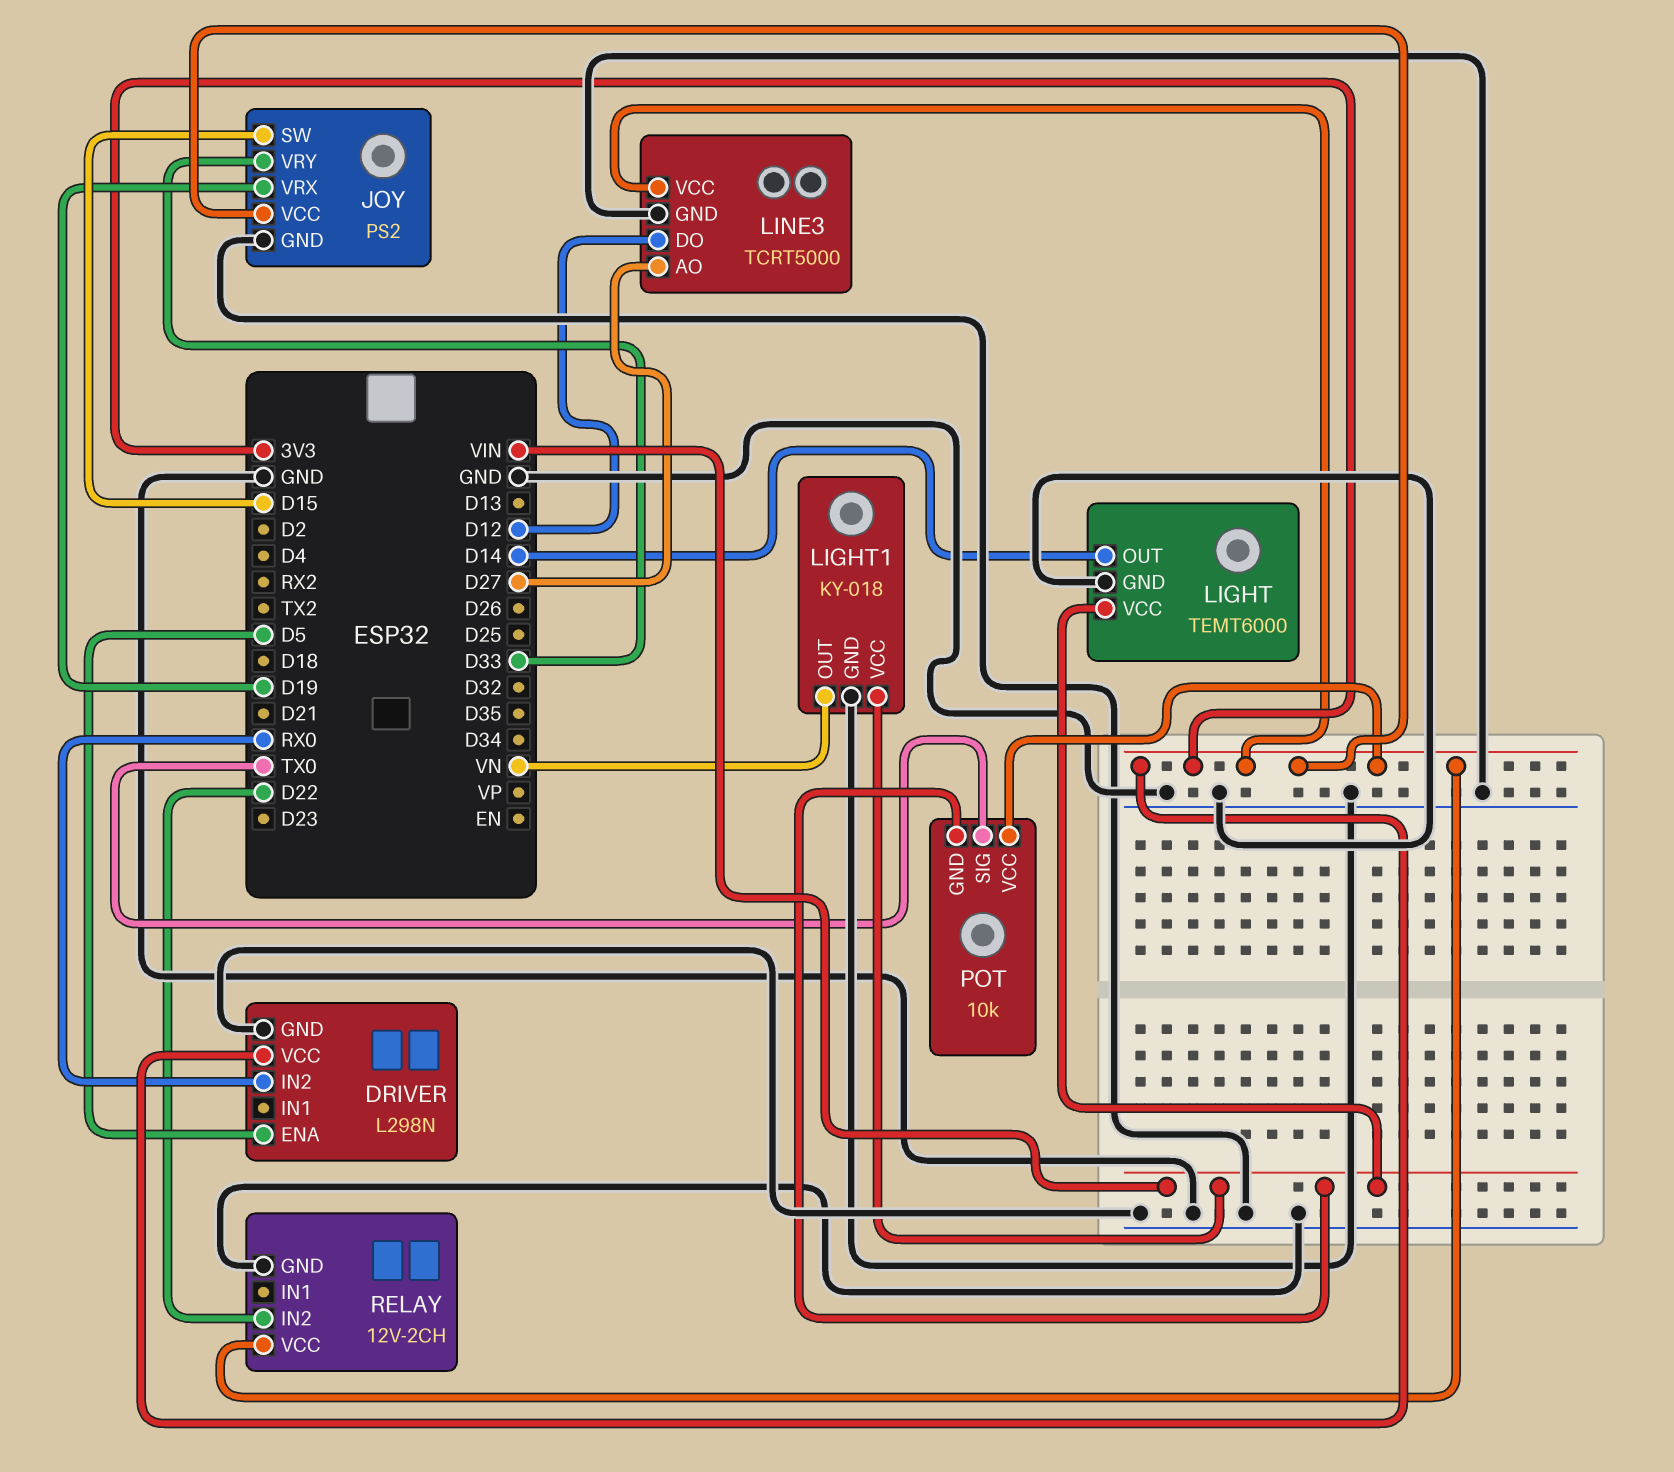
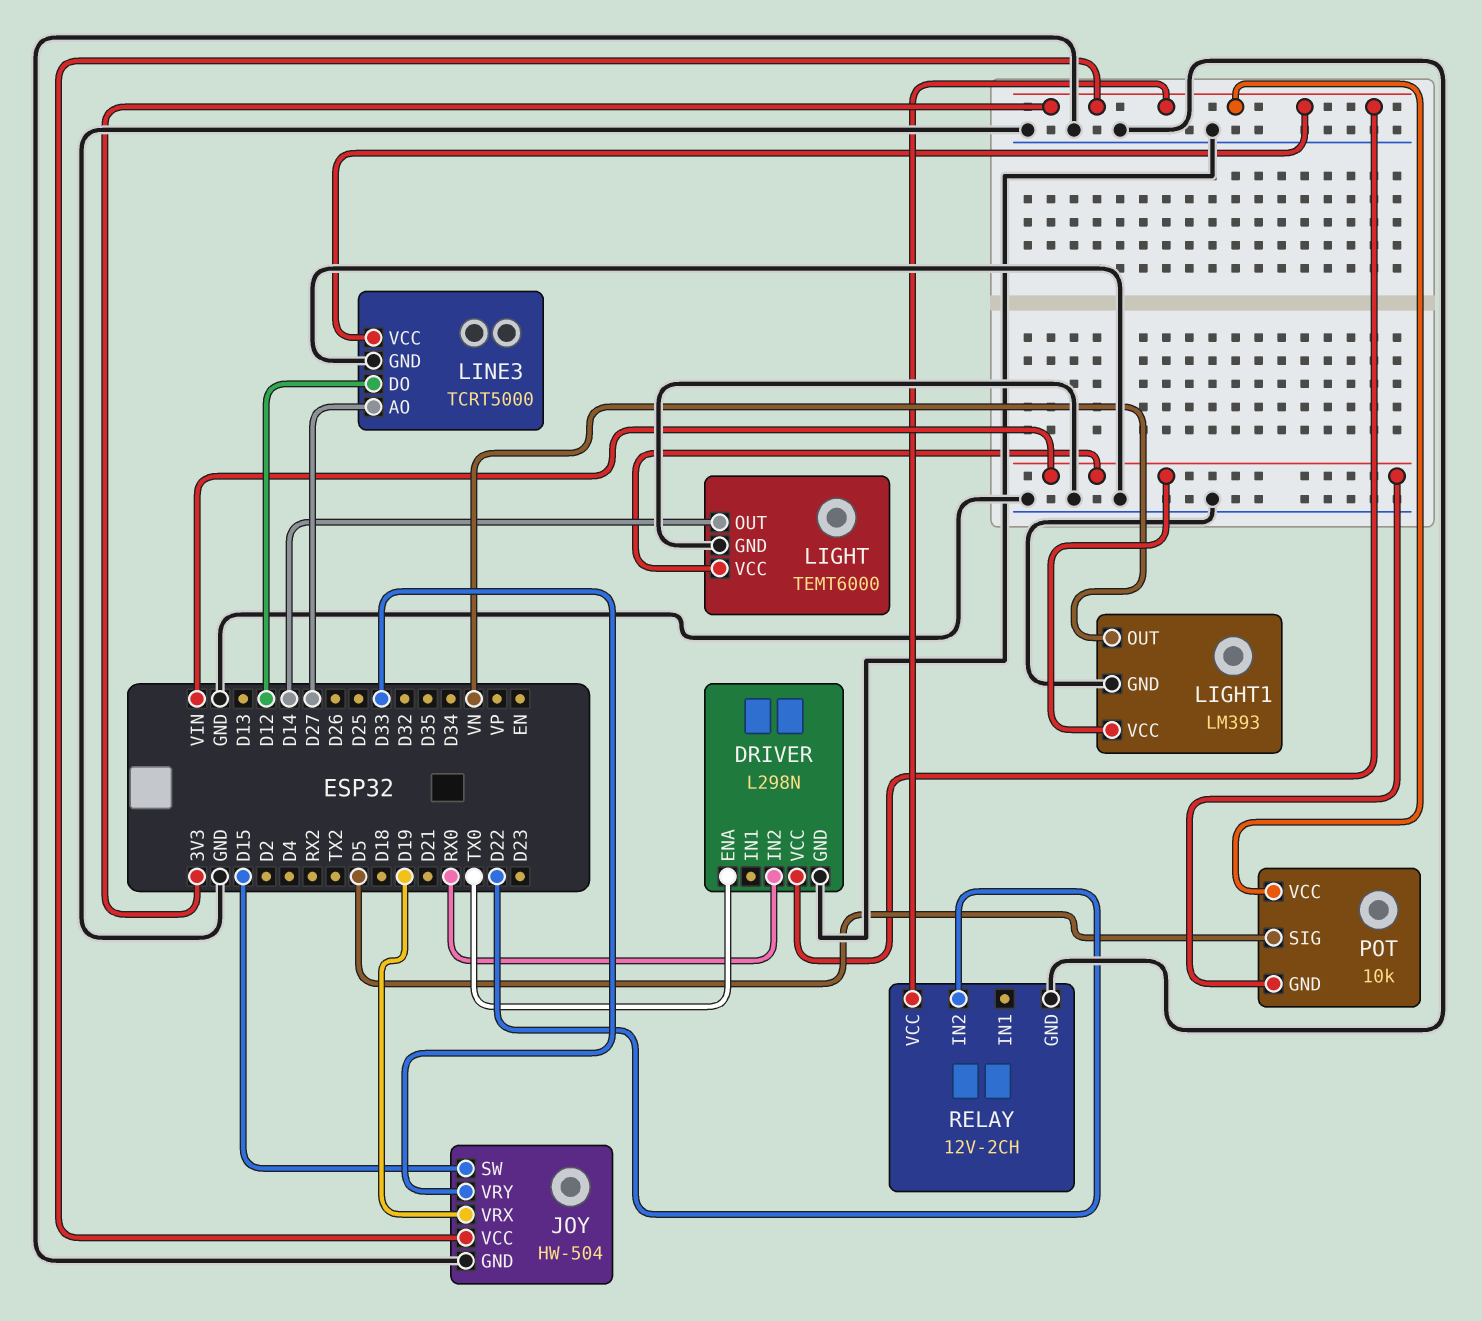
DRIVER pin ENA: D5 -> TX0
JOY: PS2 -> HW-504
LIGHT1: KY-018 -> LM393
POT pin SIG: TX0 -> D5

